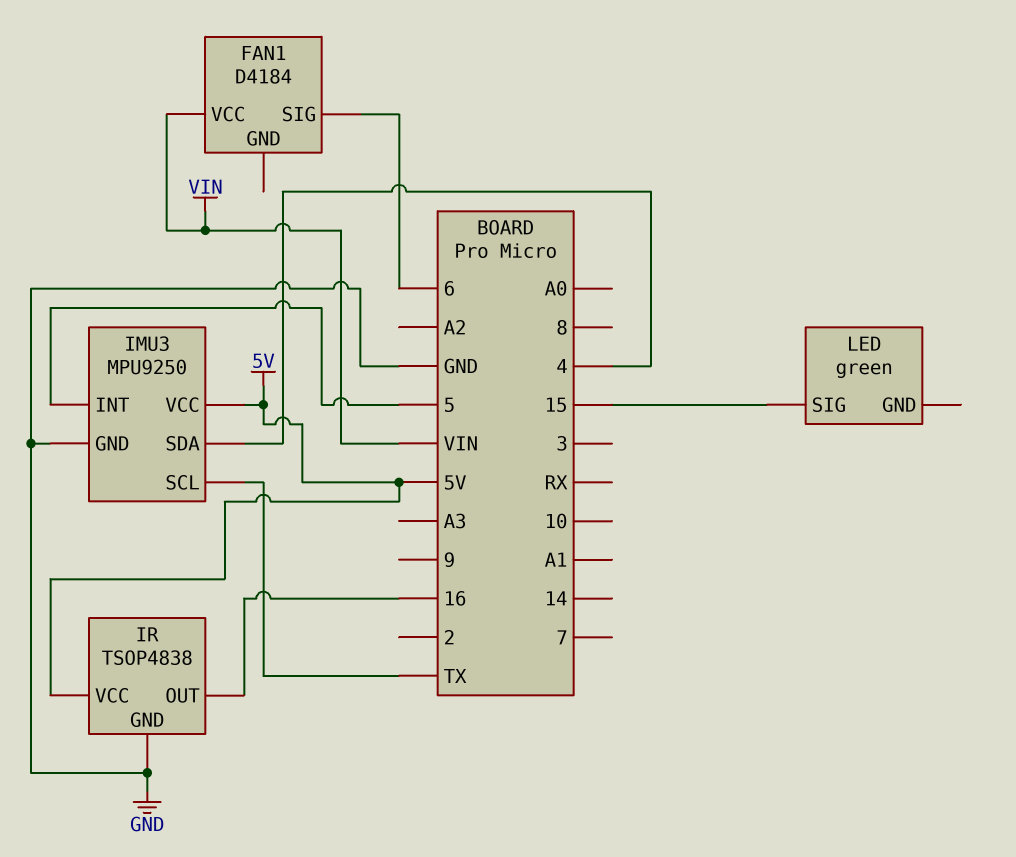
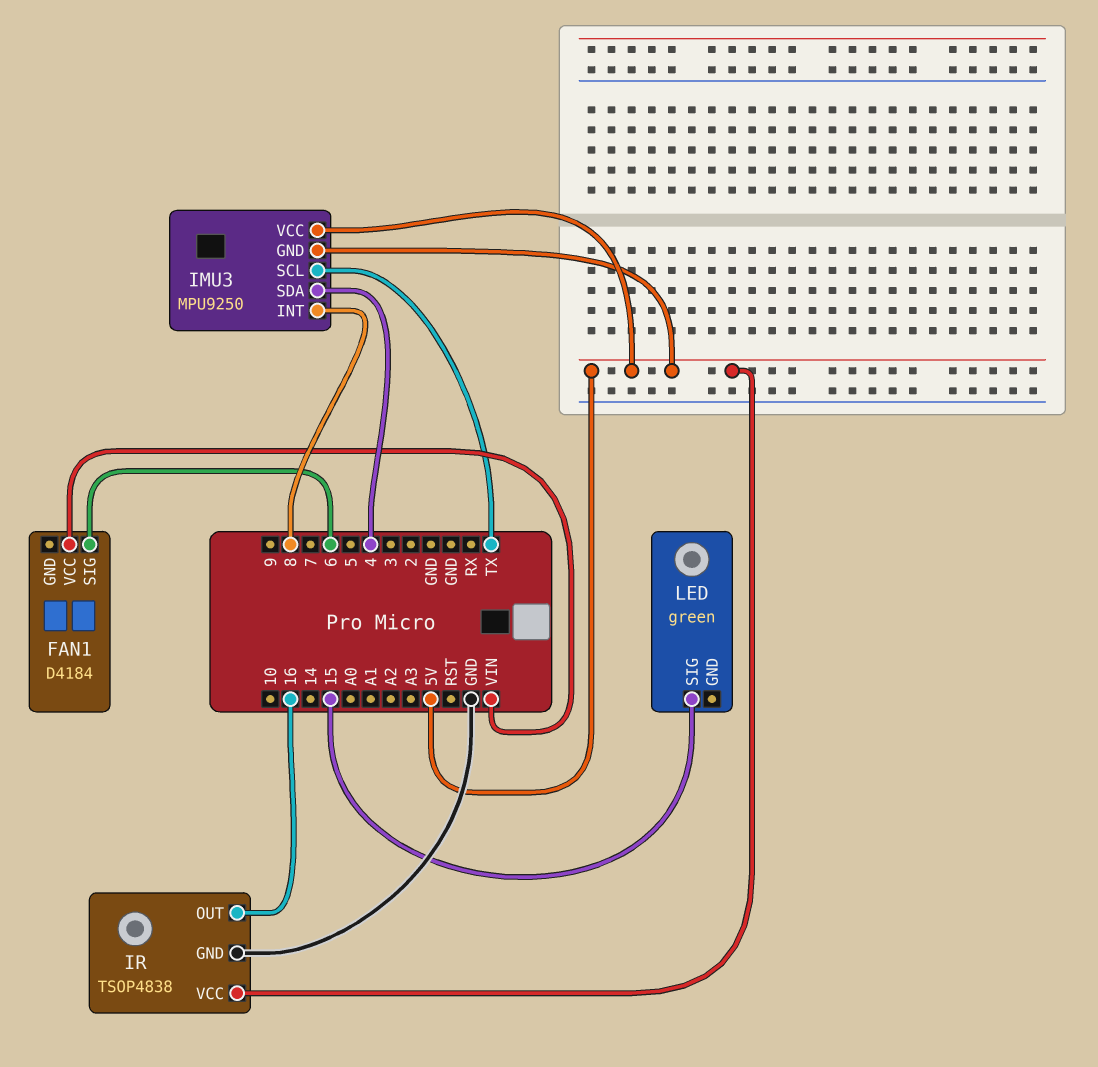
IMU3 pin GND: GND -> 5V
IMU3 pin INT: 5 -> 8

